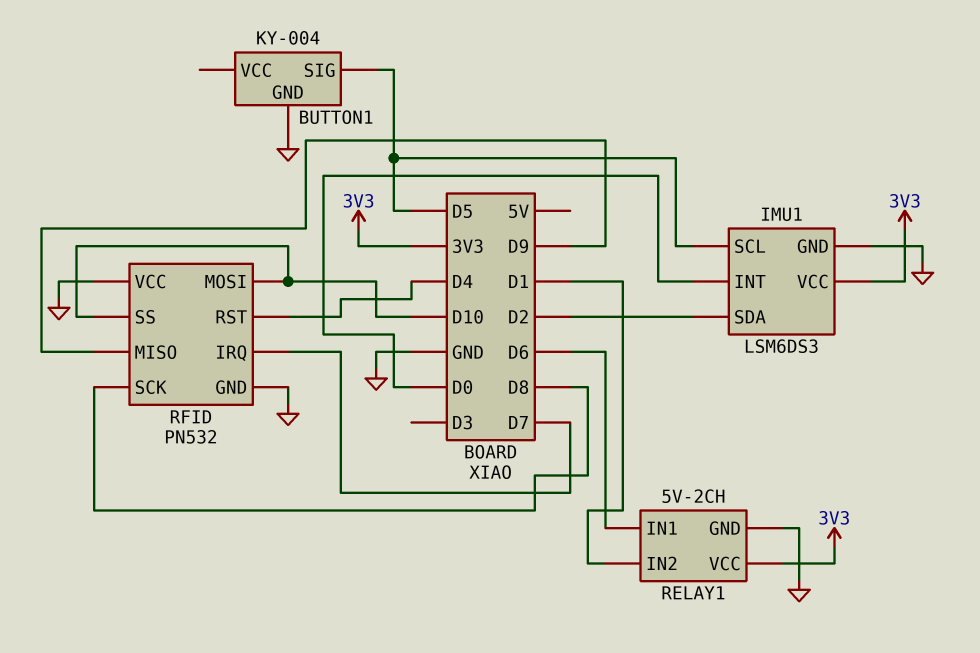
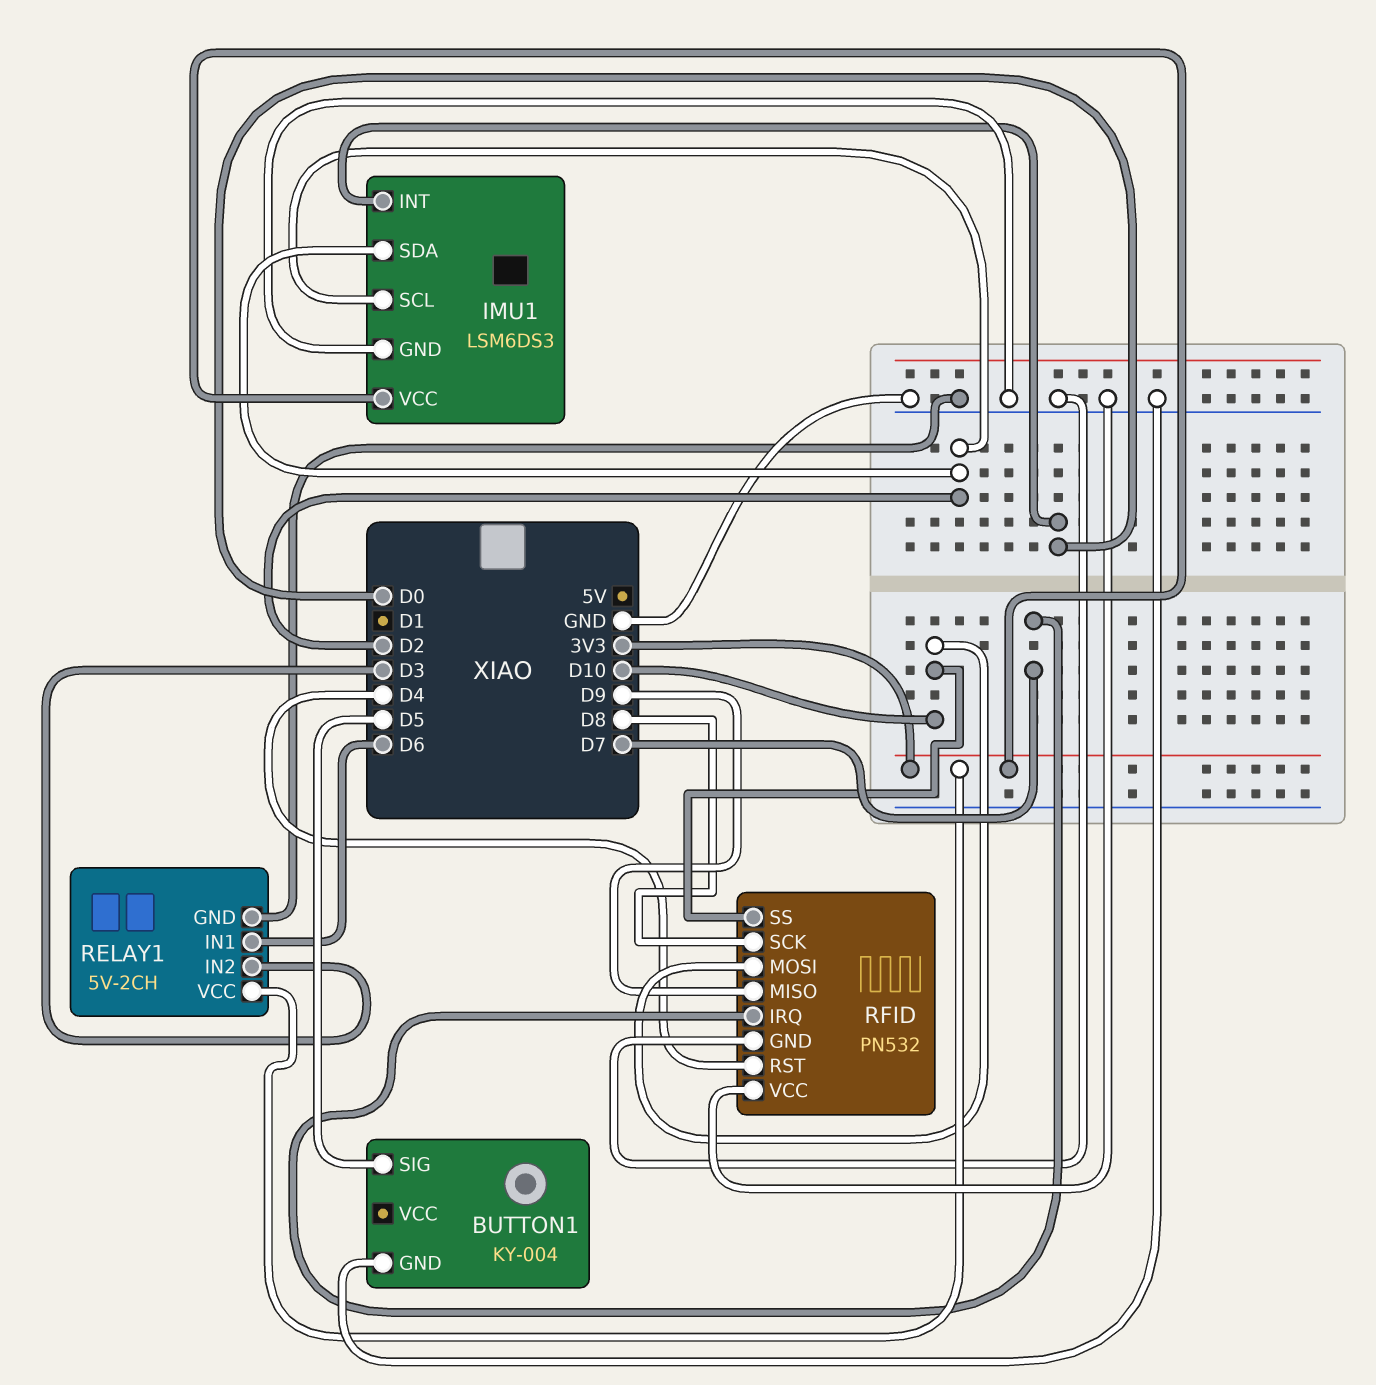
IMU1 pin SCL: D5 -> D2
RELAY1 pin IN2: D1 -> D3

